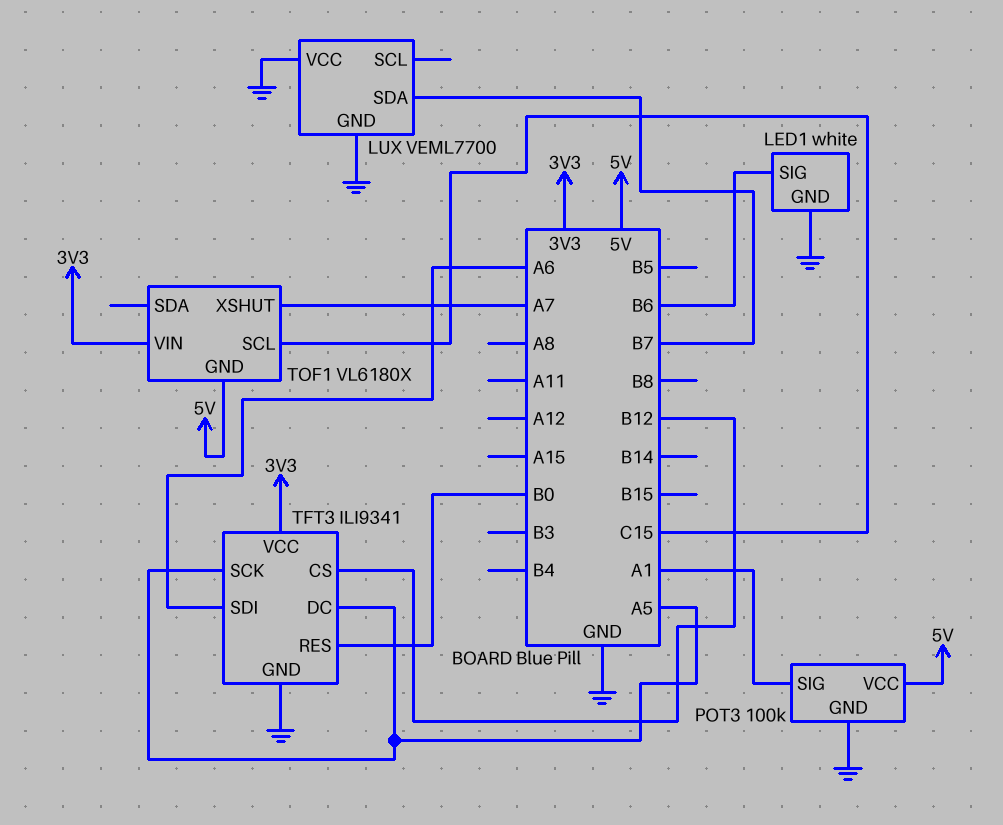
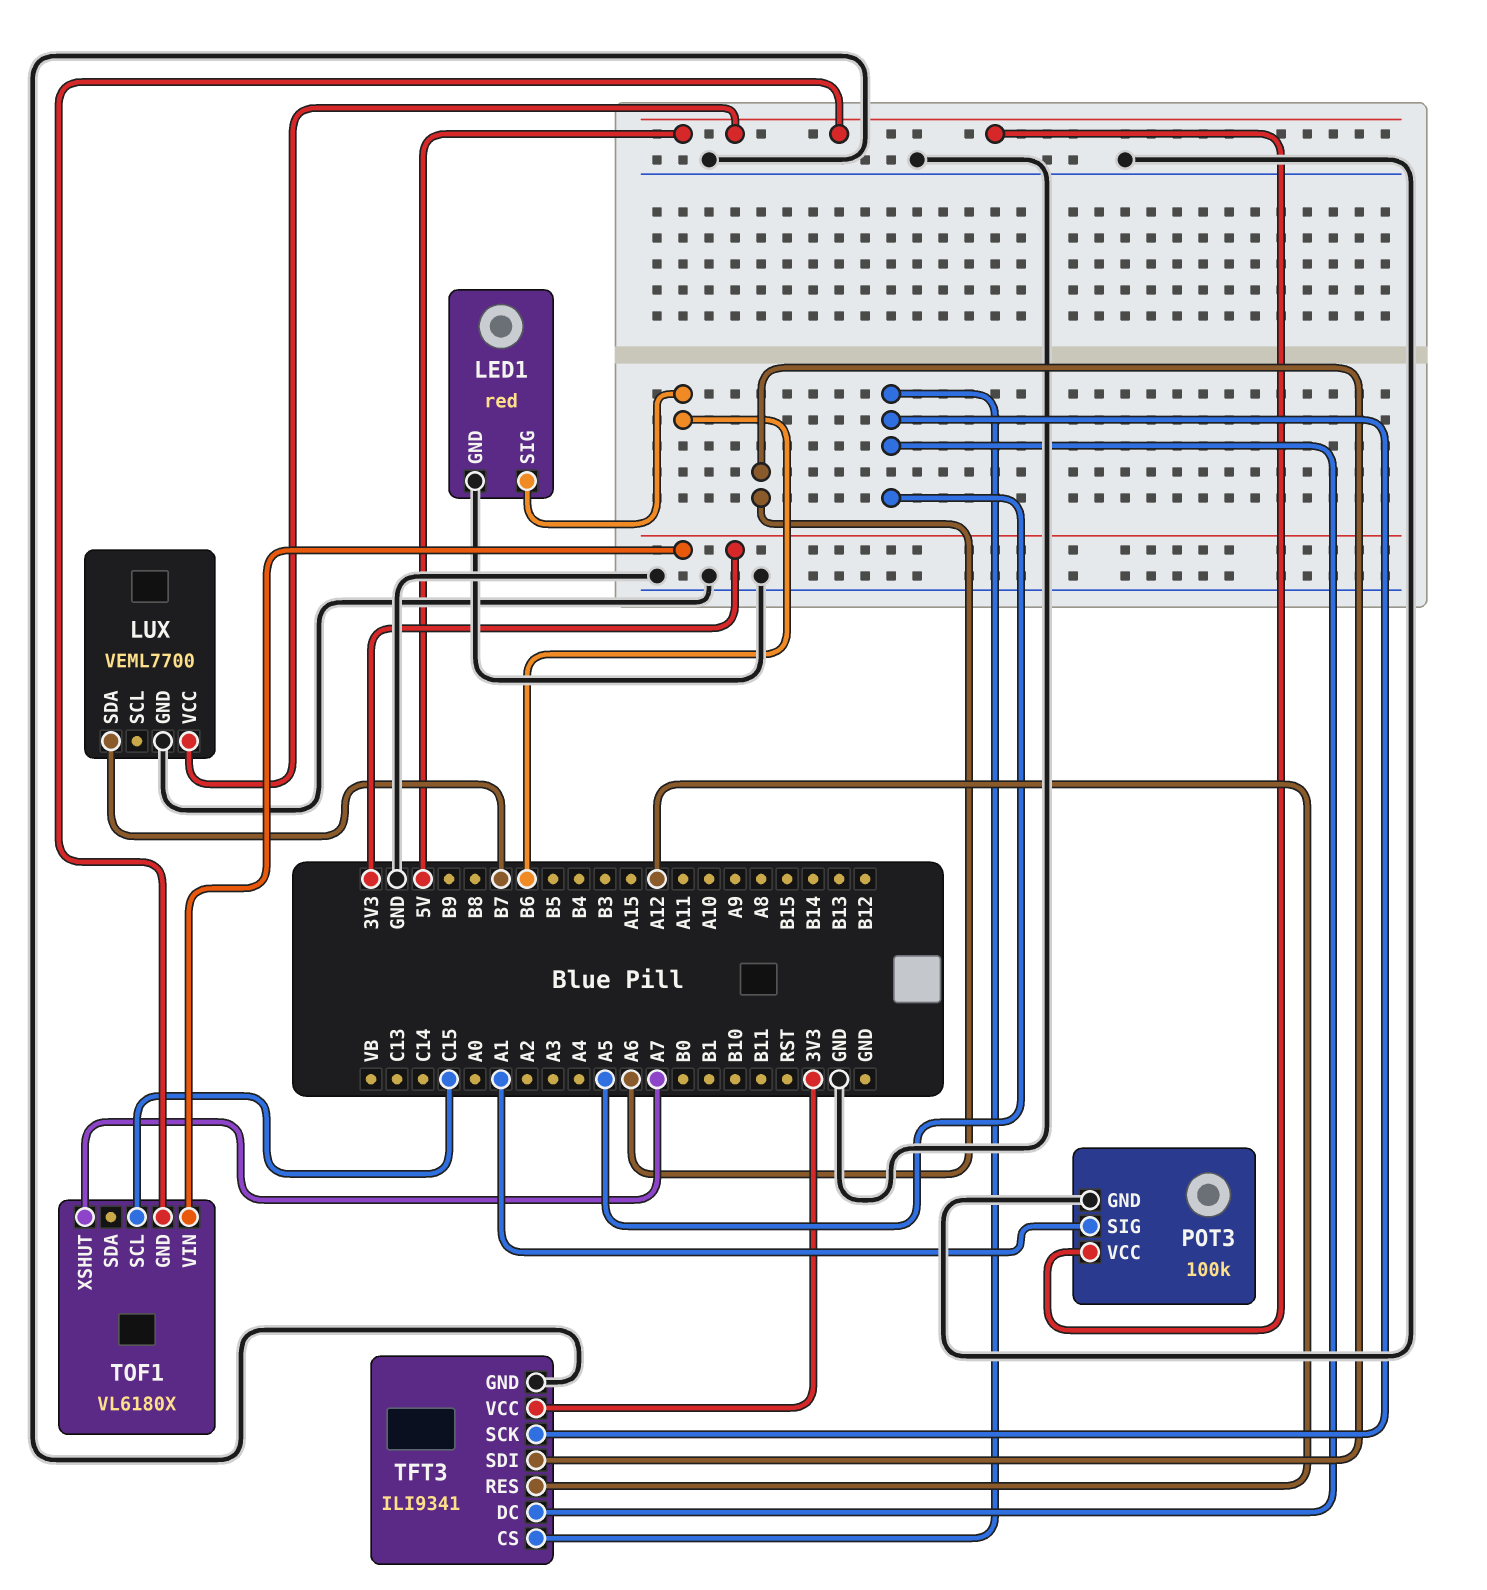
LED1: white -> red
LUX pin VCC: GND -> 5V
TFT3 pin CS: B12 -> A5
TFT3 pin RES: B0 -> A12

